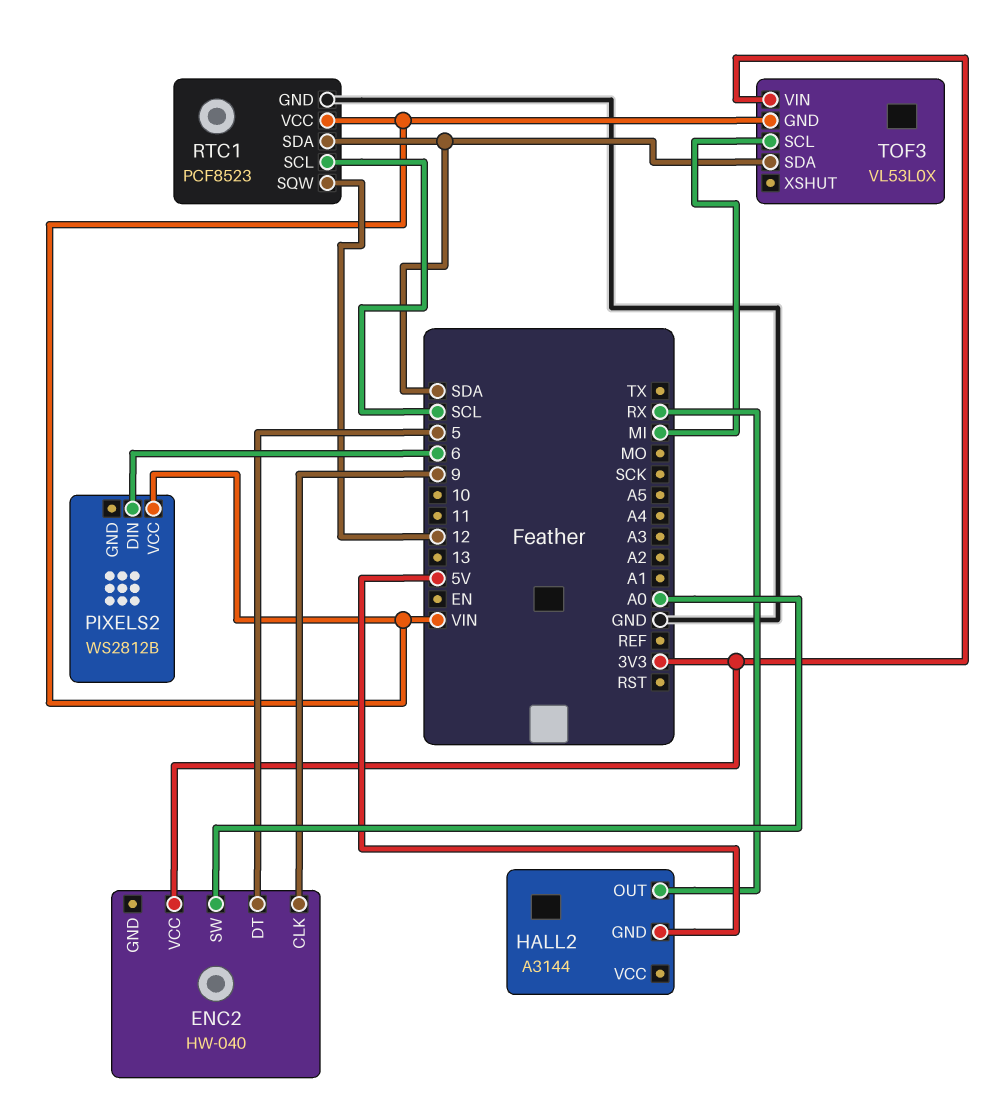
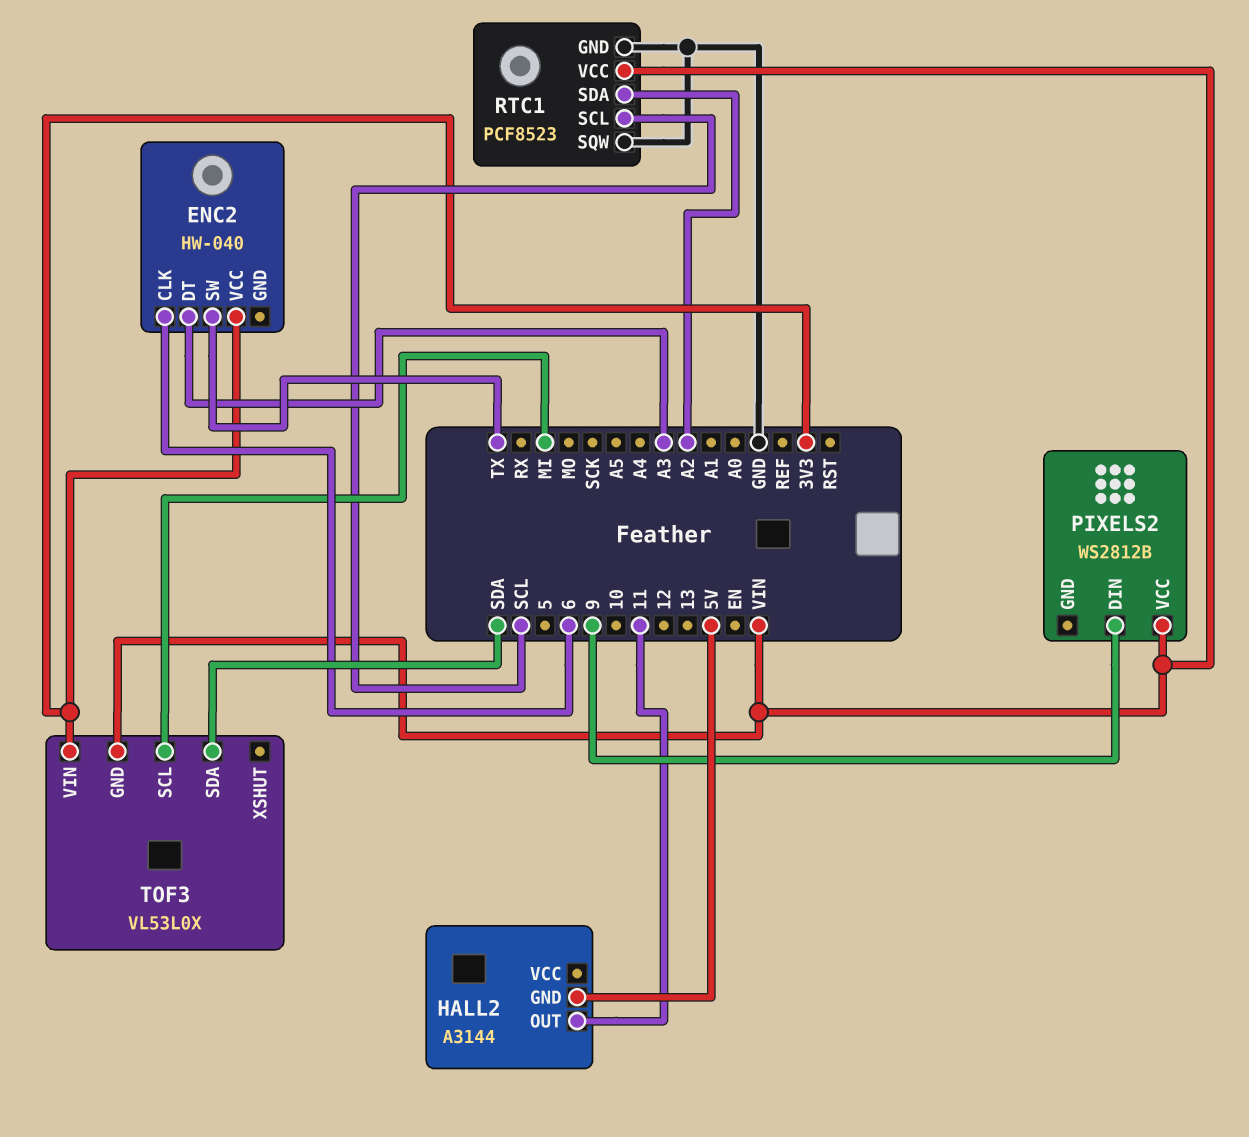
ENC2 pin CLK: 9 -> 6
ENC2 pin DT: 5 -> A3
ENC2 pin SW: A0 -> TX
HALL2 pin OUT: RX -> 11
PIXELS2 pin DIN: 6 -> 9
RTC1 pin SDA: SDA -> A2
RTC1 pin SQW: 12 -> GND

